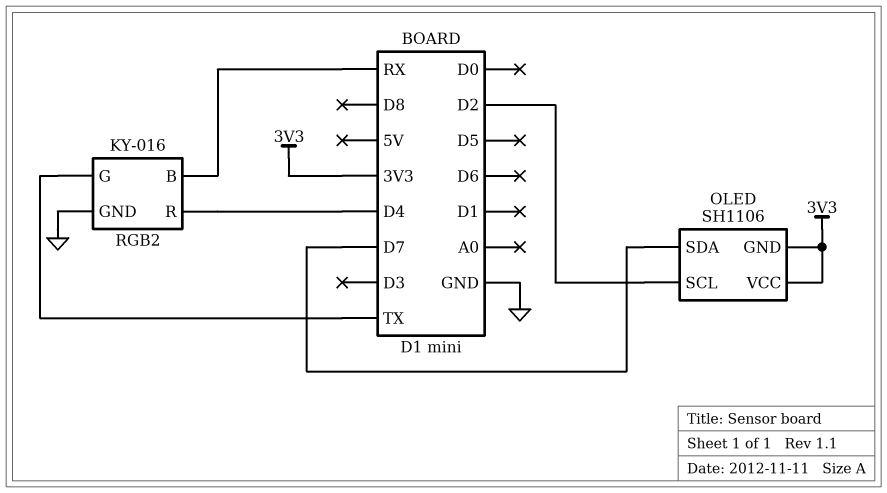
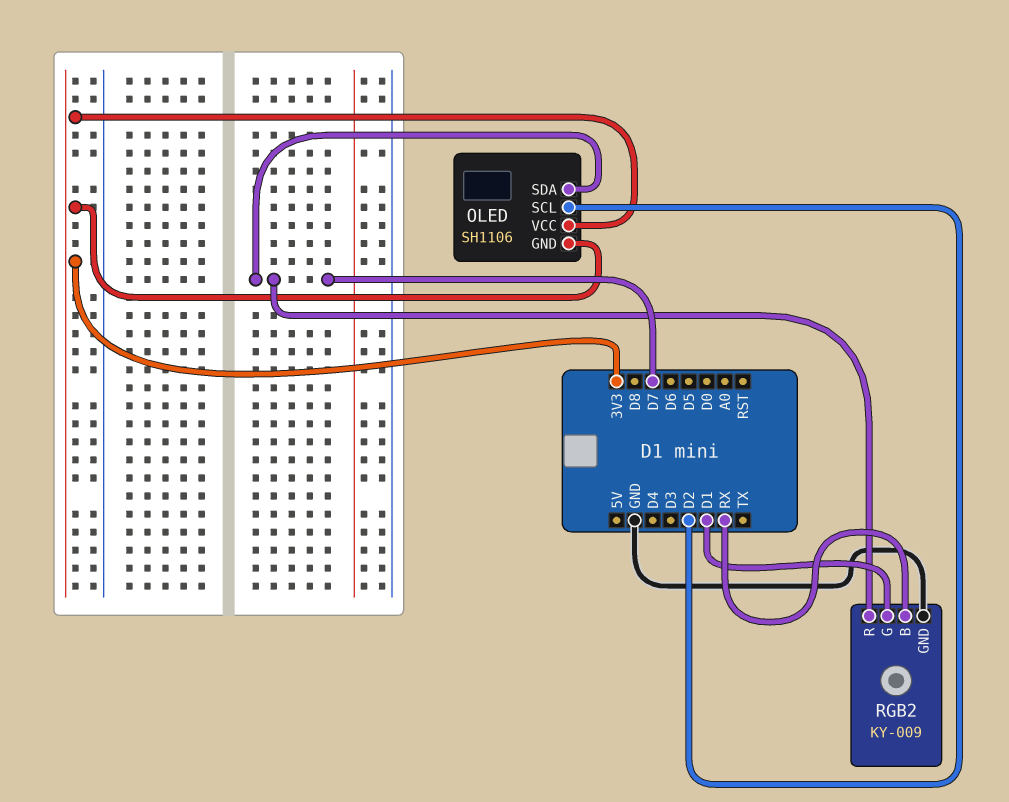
RGB2: KY-016 -> KY-009
RGB2 pin G: TX -> D1
RGB2 pin R: D4 -> D7

